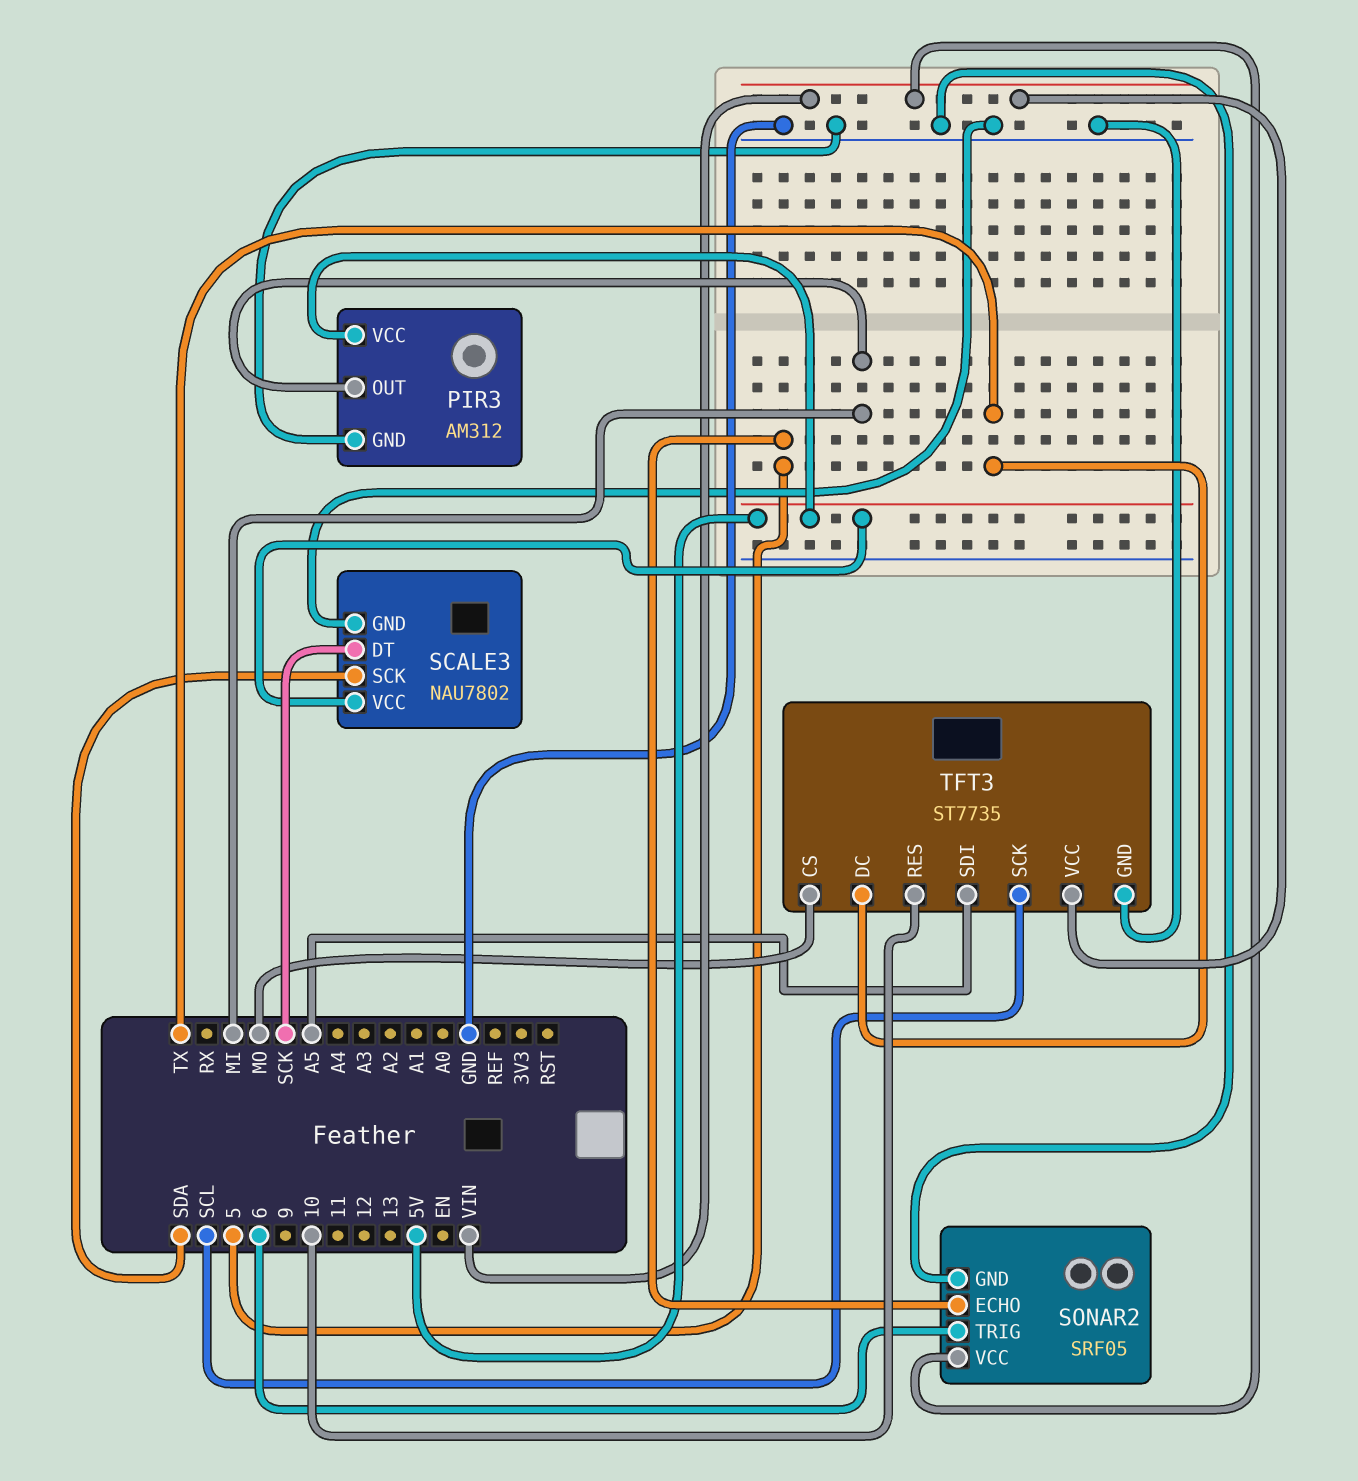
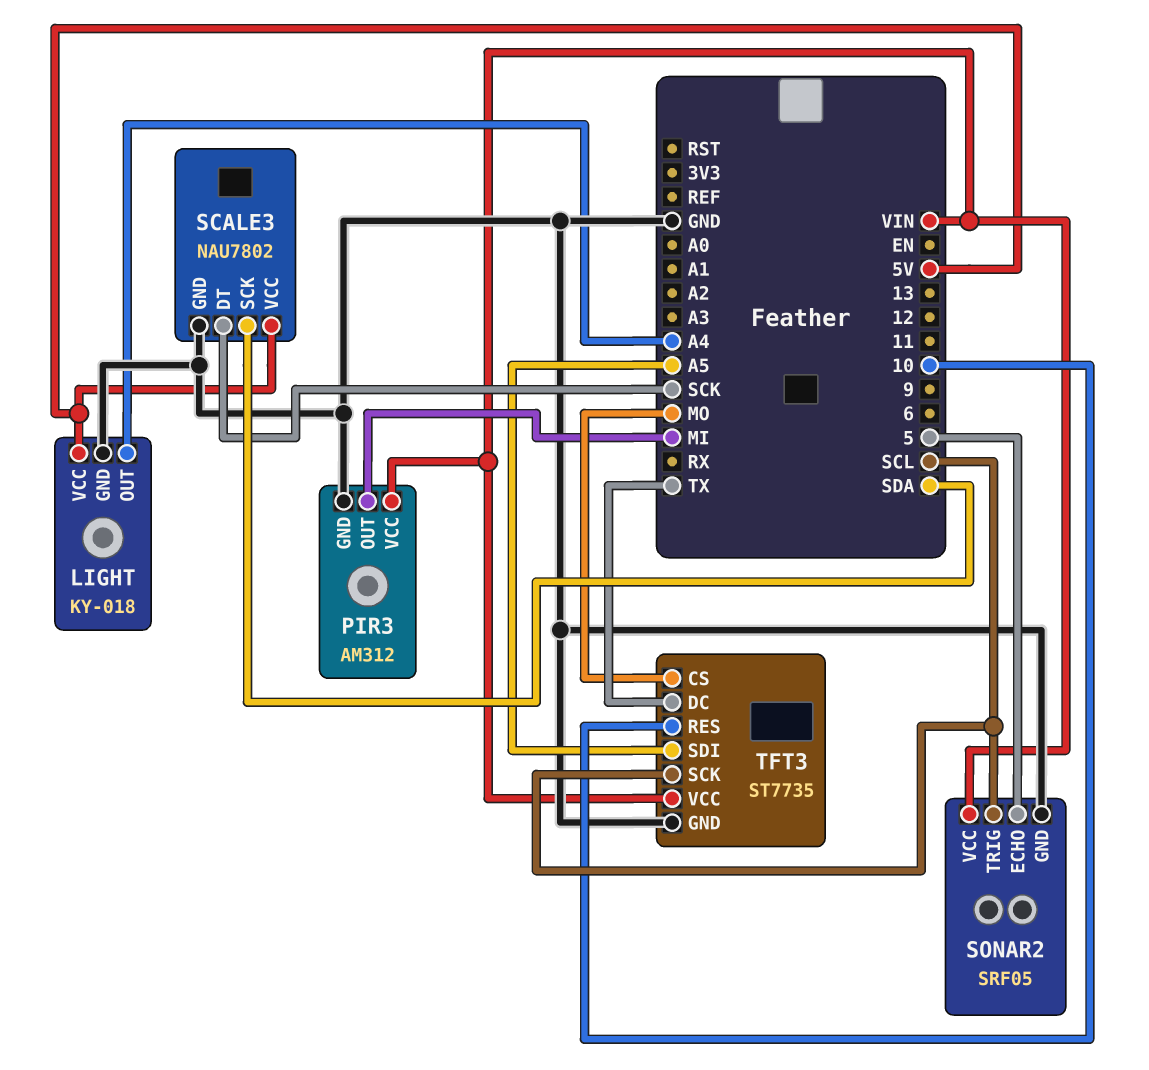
LIGHT: none -> KY-018
LIGHT pin GND: none -> GND
LIGHT pin OUT: none -> A4
LIGHT pin VCC: none -> 5V
PIR3 pin VCC: 5V -> VIN
SONAR2 pin TRIG: 6 -> SCL

